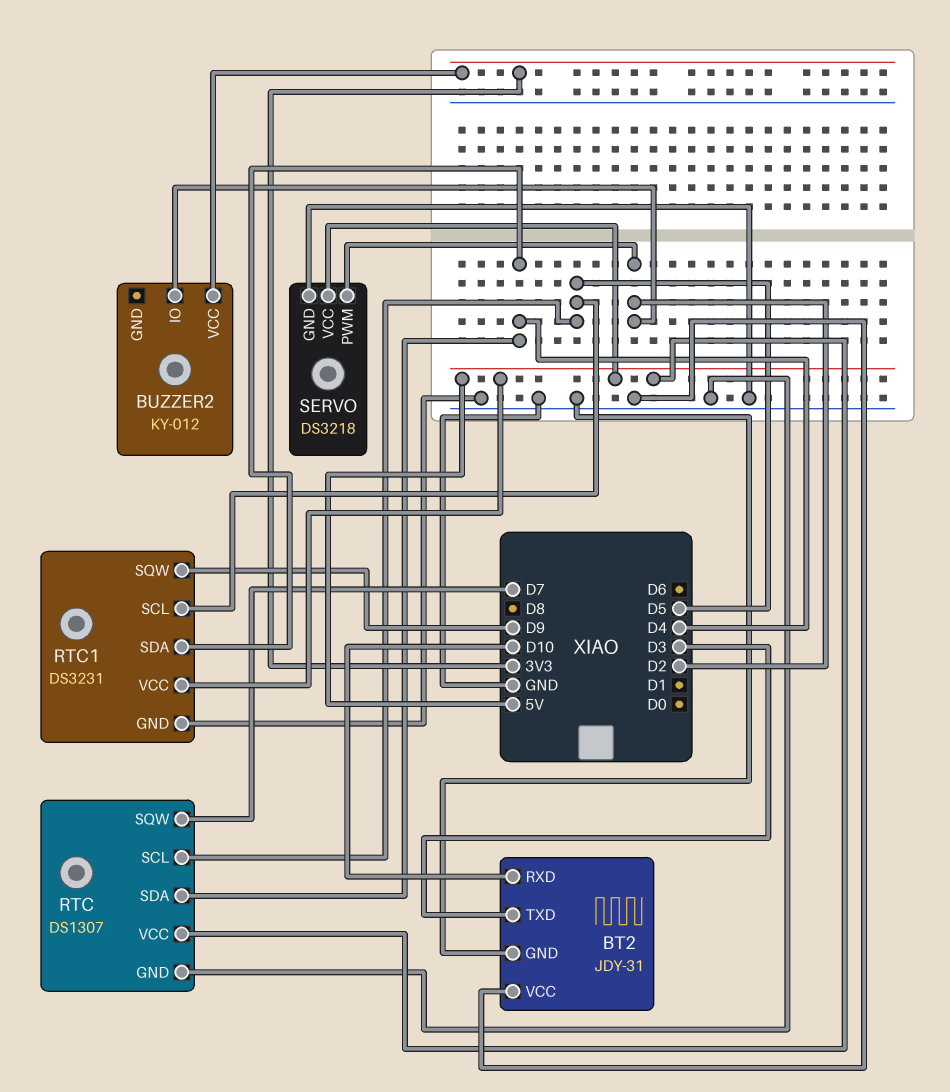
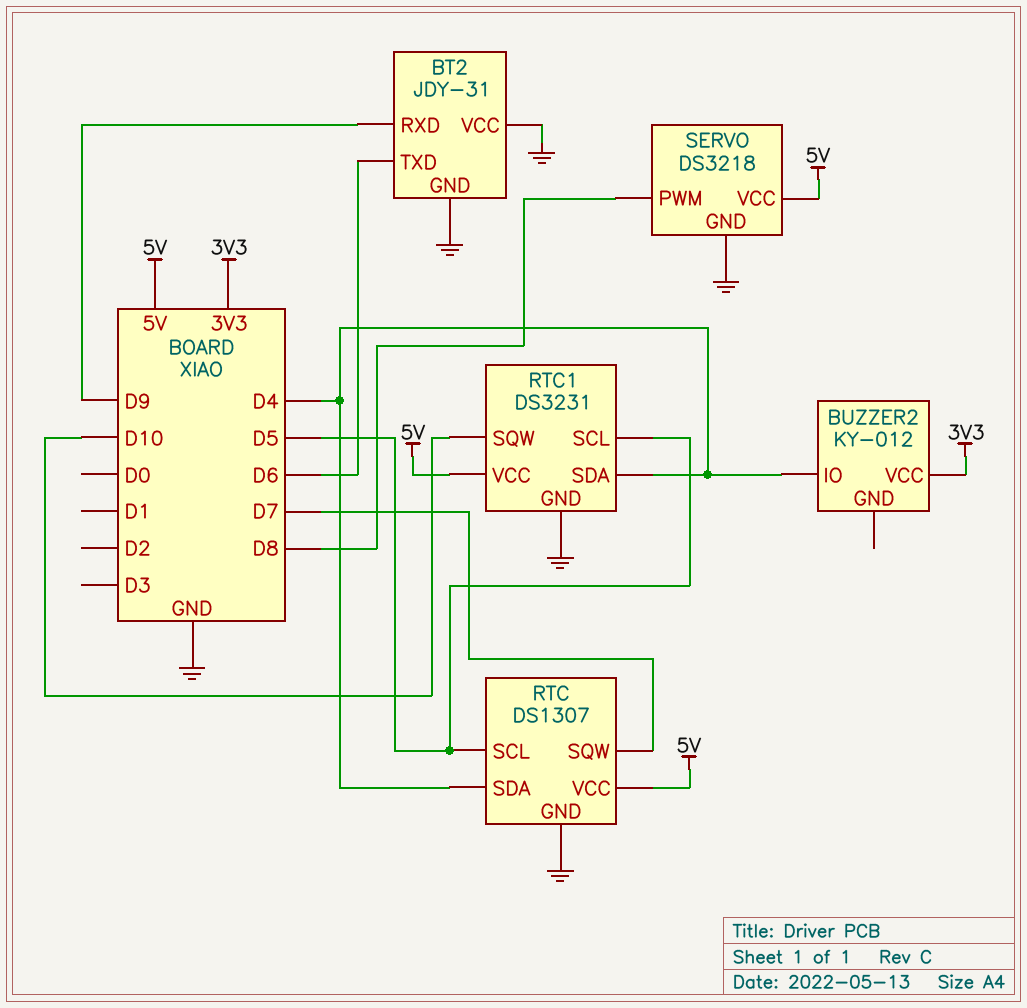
BT2 pin RXD: D10 -> D9
BT2 pin TXD: D3 -> D6
BUZZER2 pin IO: D2 -> D4
RTC1 pin SQW: D9 -> D10
SERVO pin PWM: D2 -> D8

